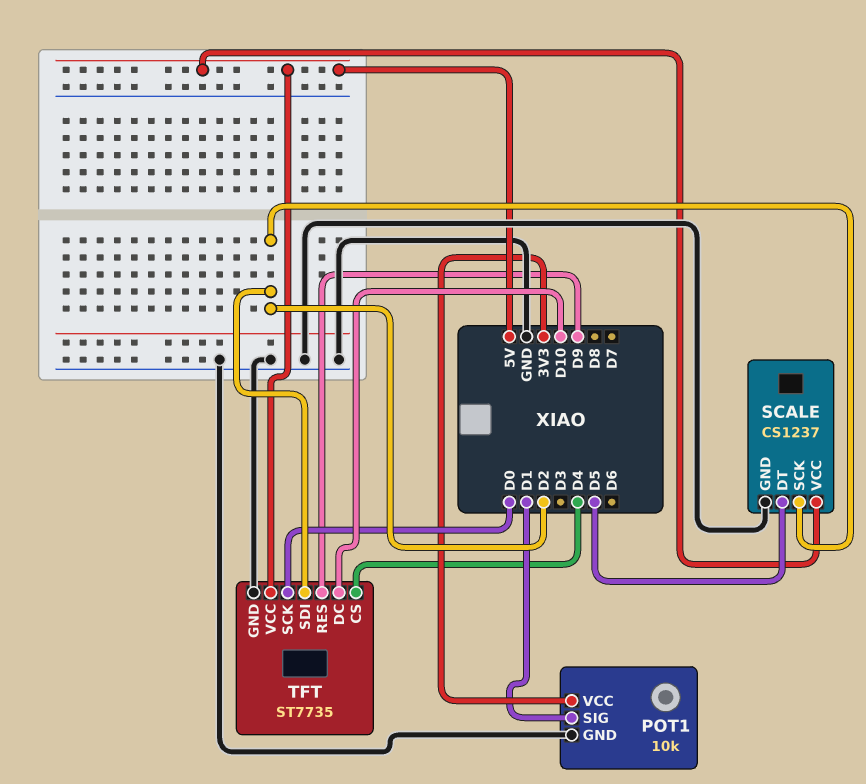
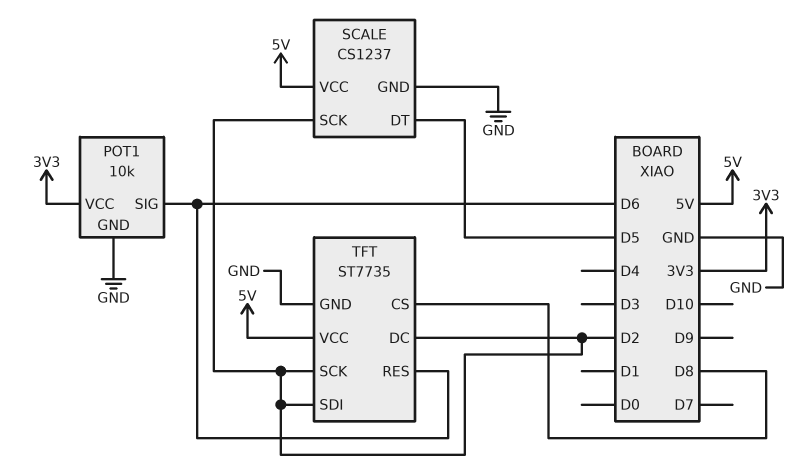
POT1 pin SIG: D1 -> D6
TFT pin CS: D4 -> D8
TFT pin DC: D10 -> D2
TFT pin RES: D9 -> D6
TFT pin SCK: D0 -> D2

